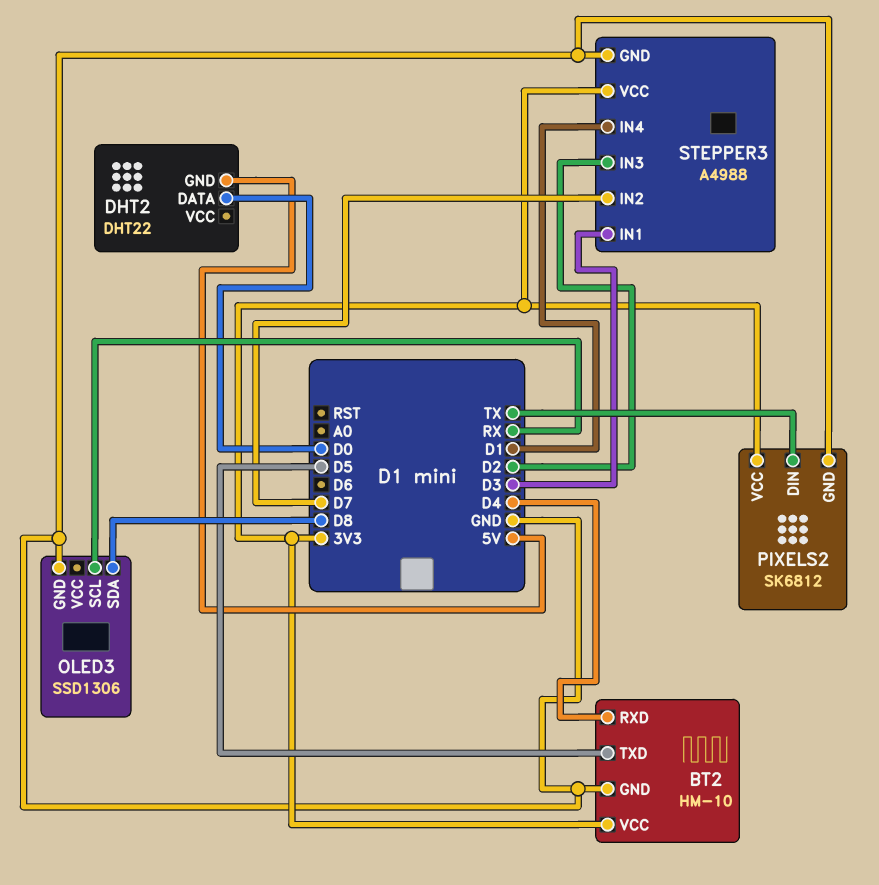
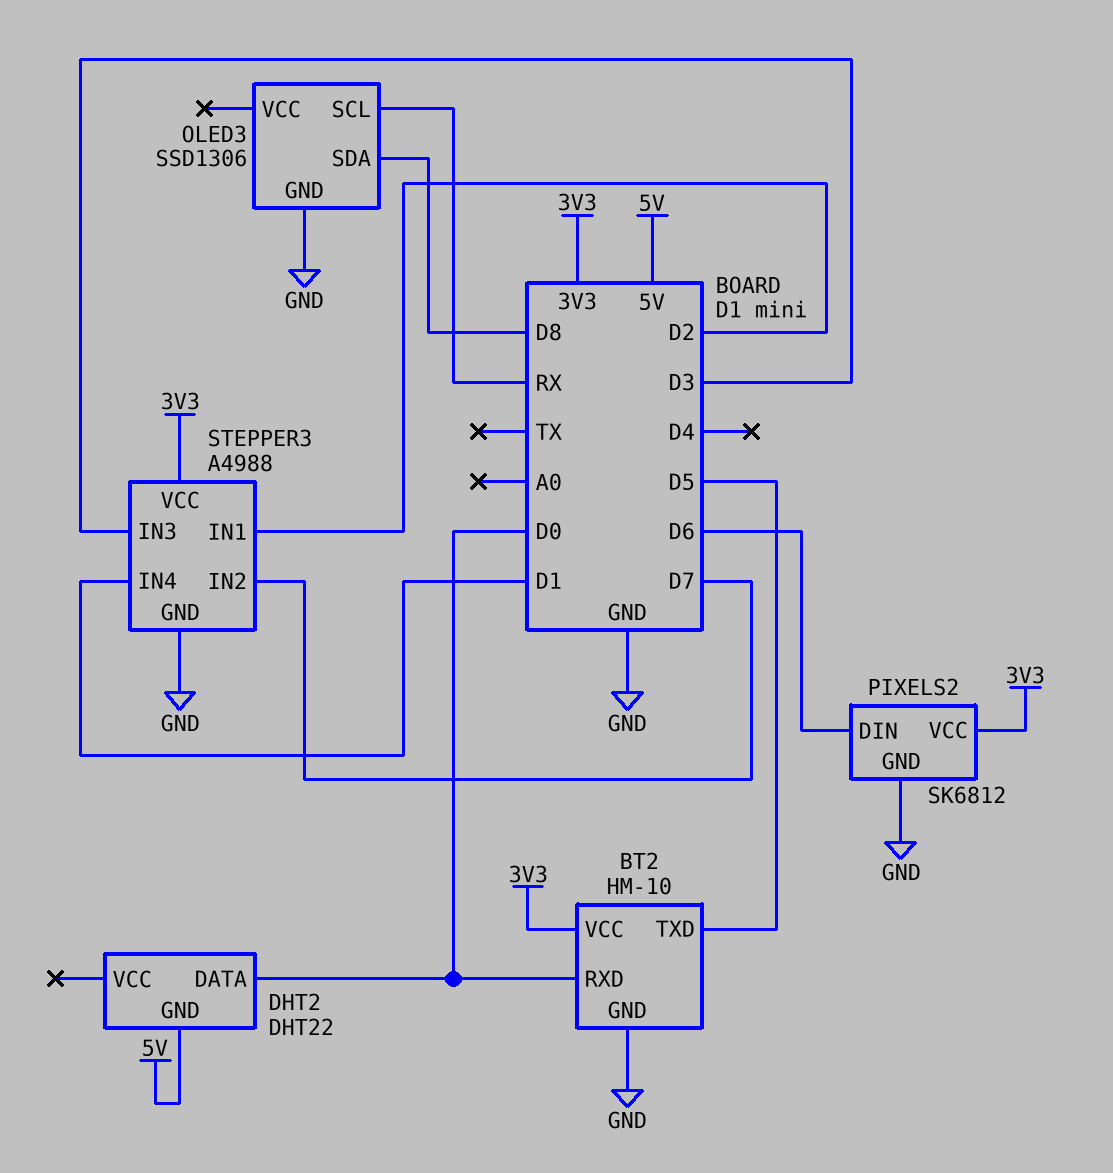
BT2 pin RXD: D4 -> D0
PIXELS2 pin DIN: TX -> D6
STEPPER3 pin IN1: D3 -> D2
STEPPER3 pin IN3: D2 -> D3

